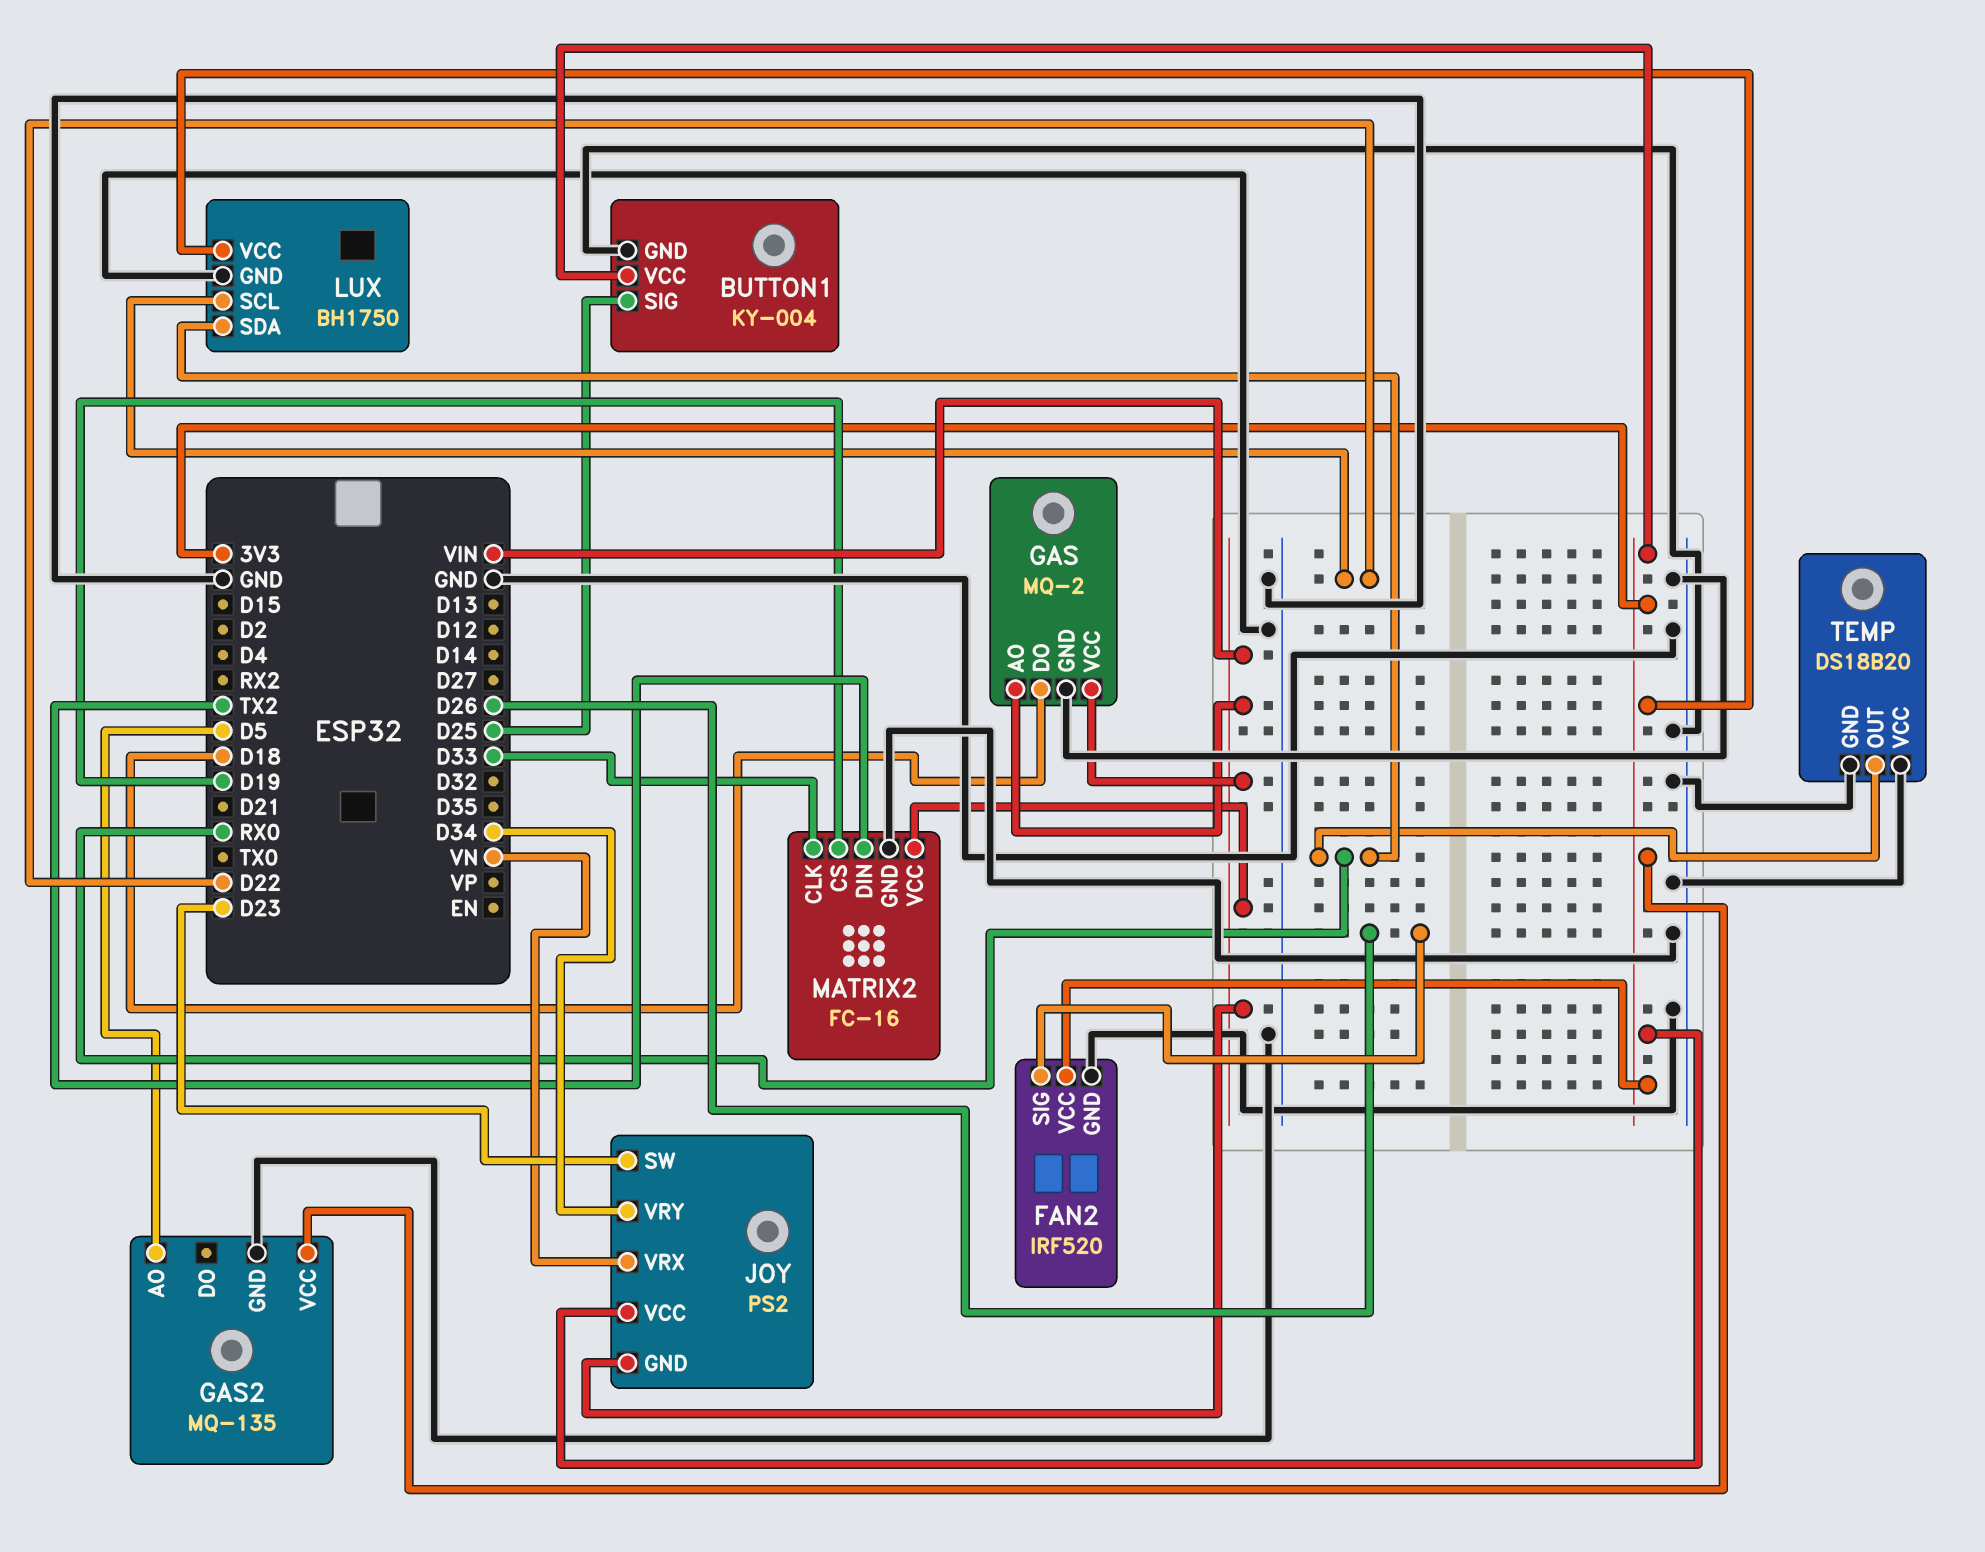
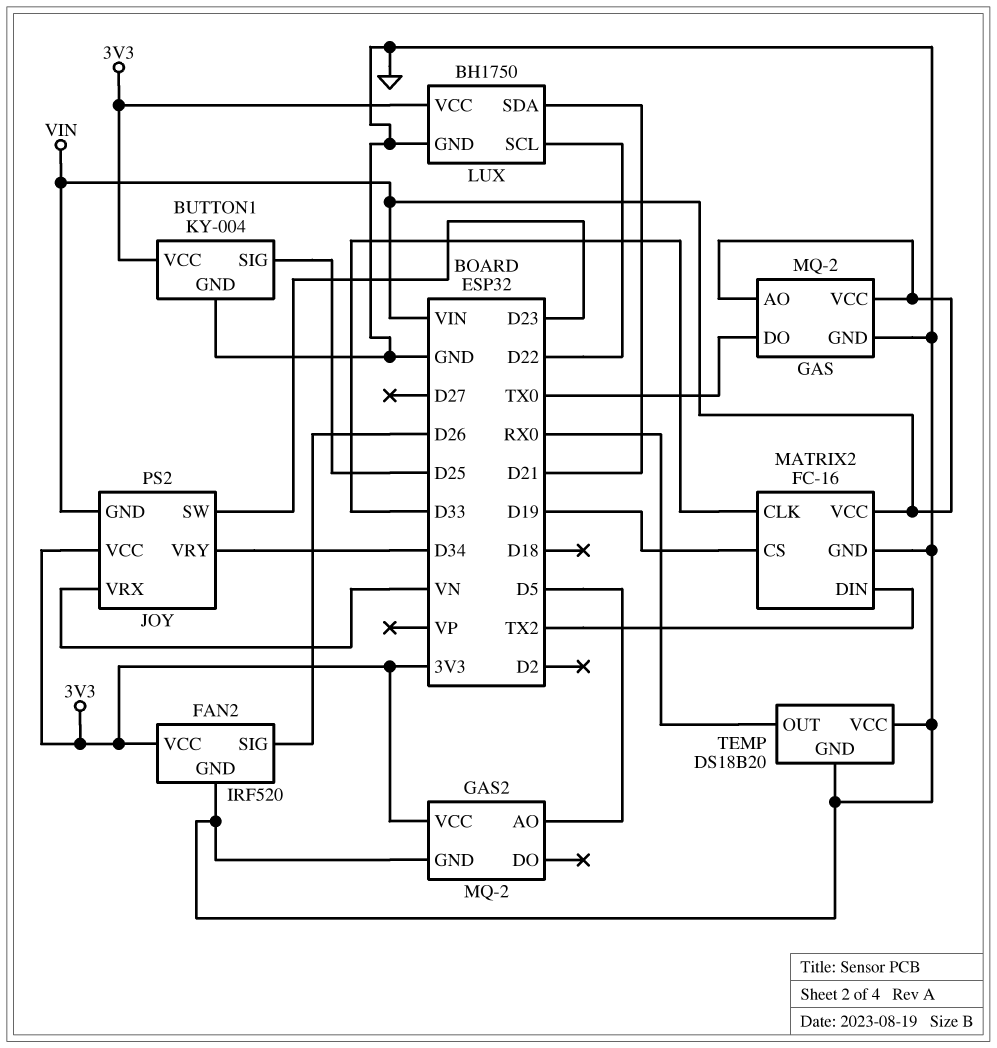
GAS pin DO: D18 -> TX0
GAS2: MQ-135 -> MQ-2
LUX pin SDA: RX0 -> D21

